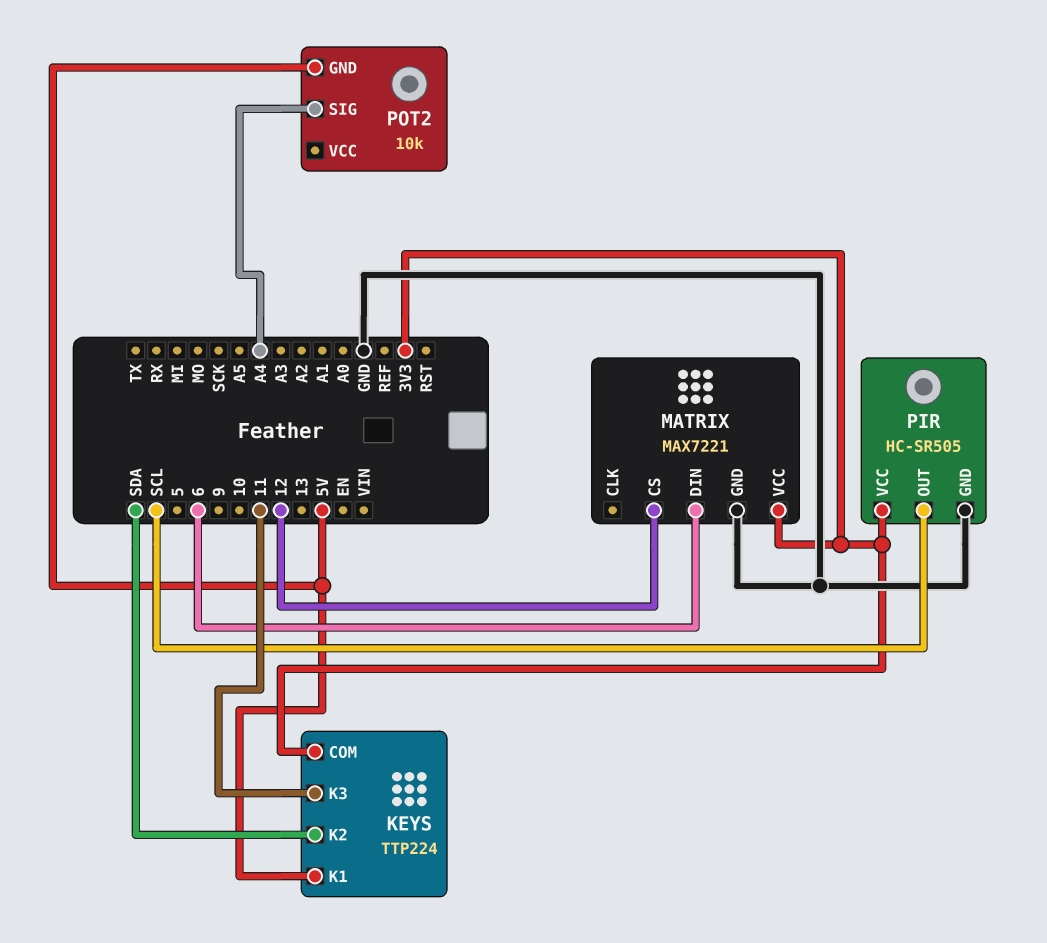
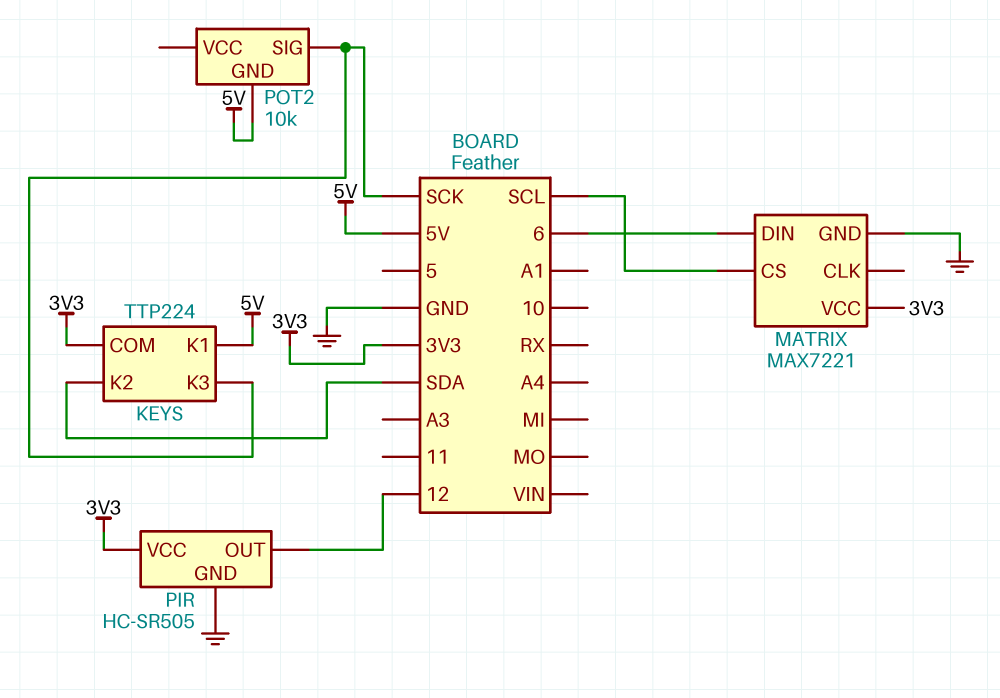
KEYS pin K3: 11 -> SCK
MATRIX pin CS: 12 -> SCL
PIR pin OUT: SCL -> 12
POT2 pin SIG: A4 -> SCK

